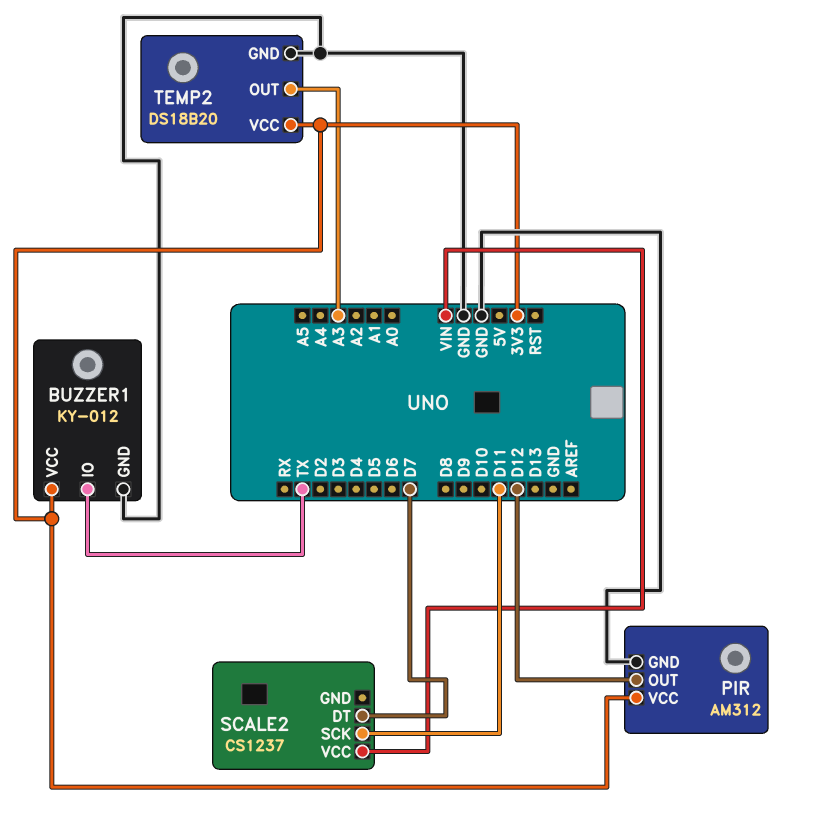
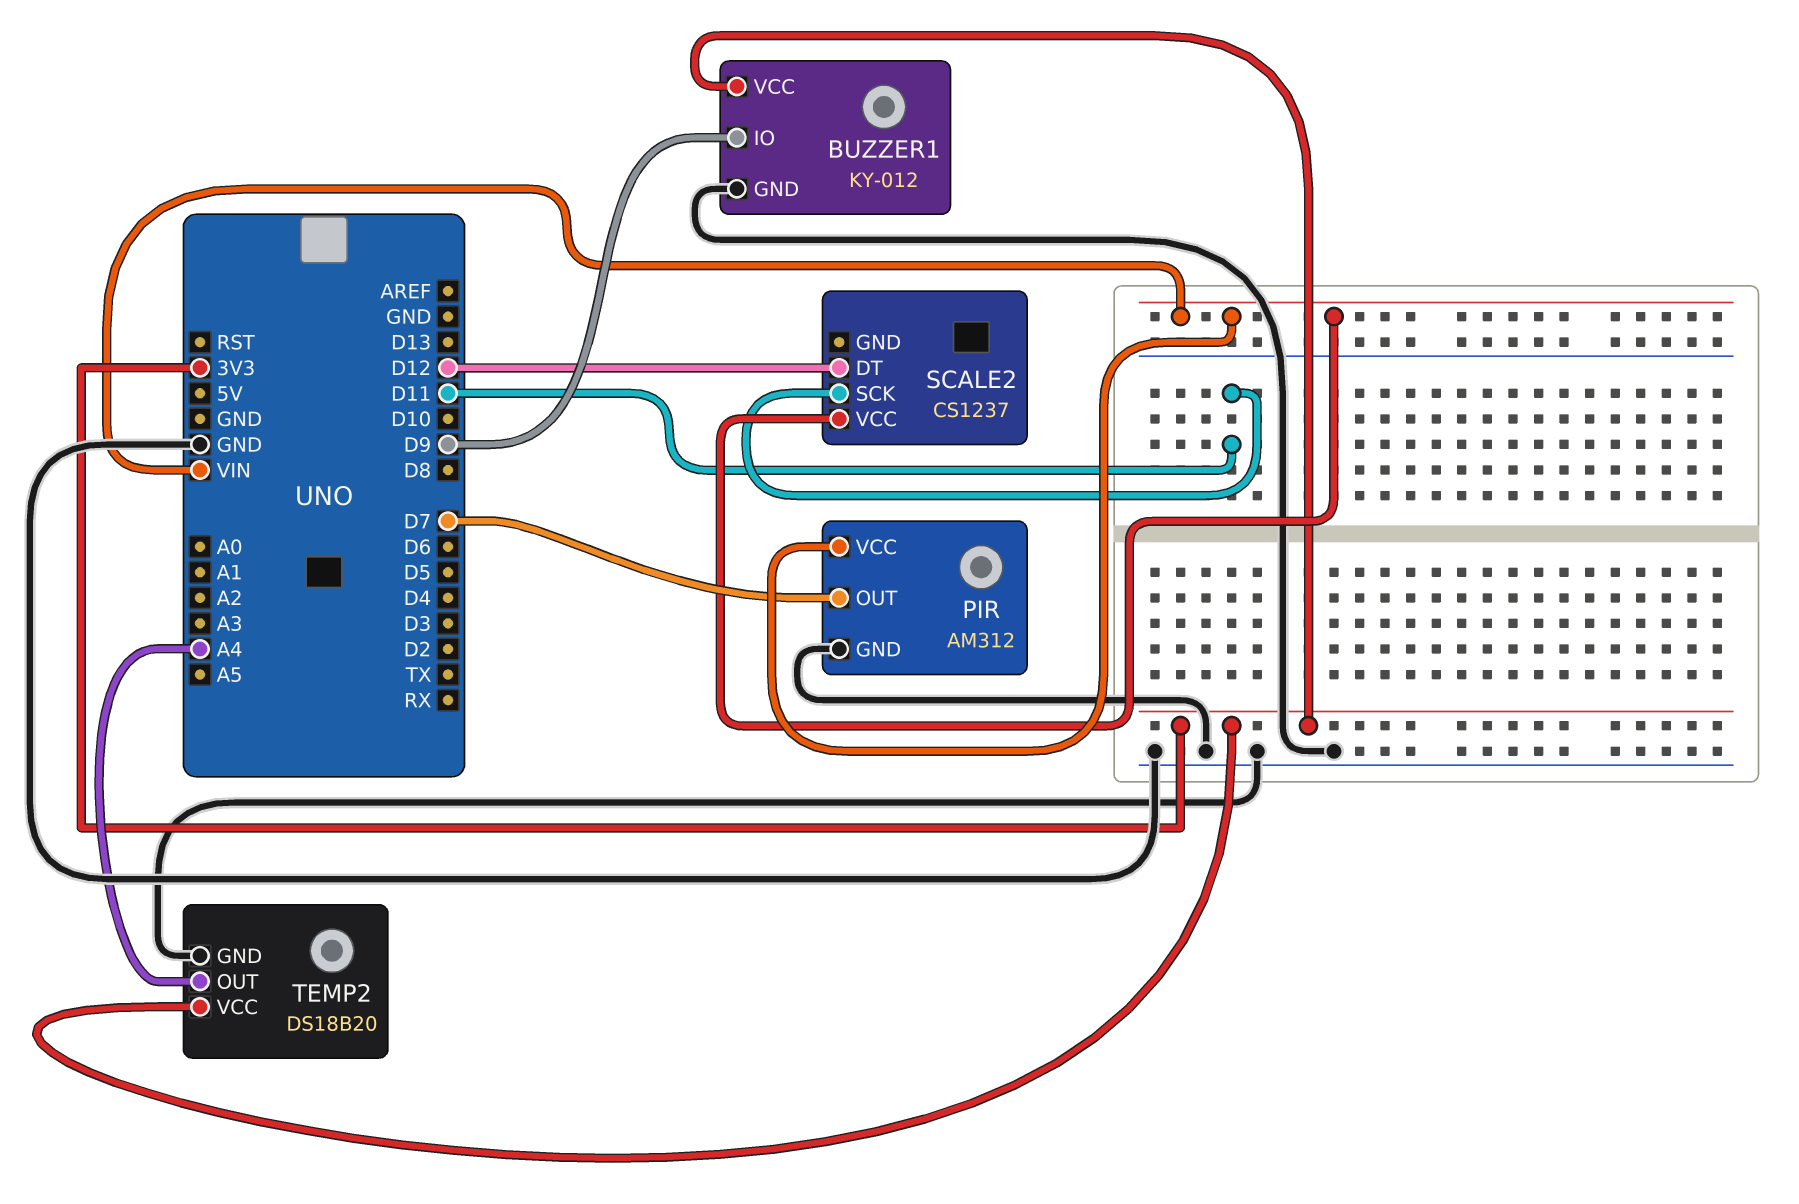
BUZZER1 pin IO: TX -> D9
PIR pin OUT: D12 -> D7
PIR pin VCC: 3V3 -> VIN
SCALE2 pin DT: D7 -> D12
TEMP2 pin OUT: A3 -> A4

